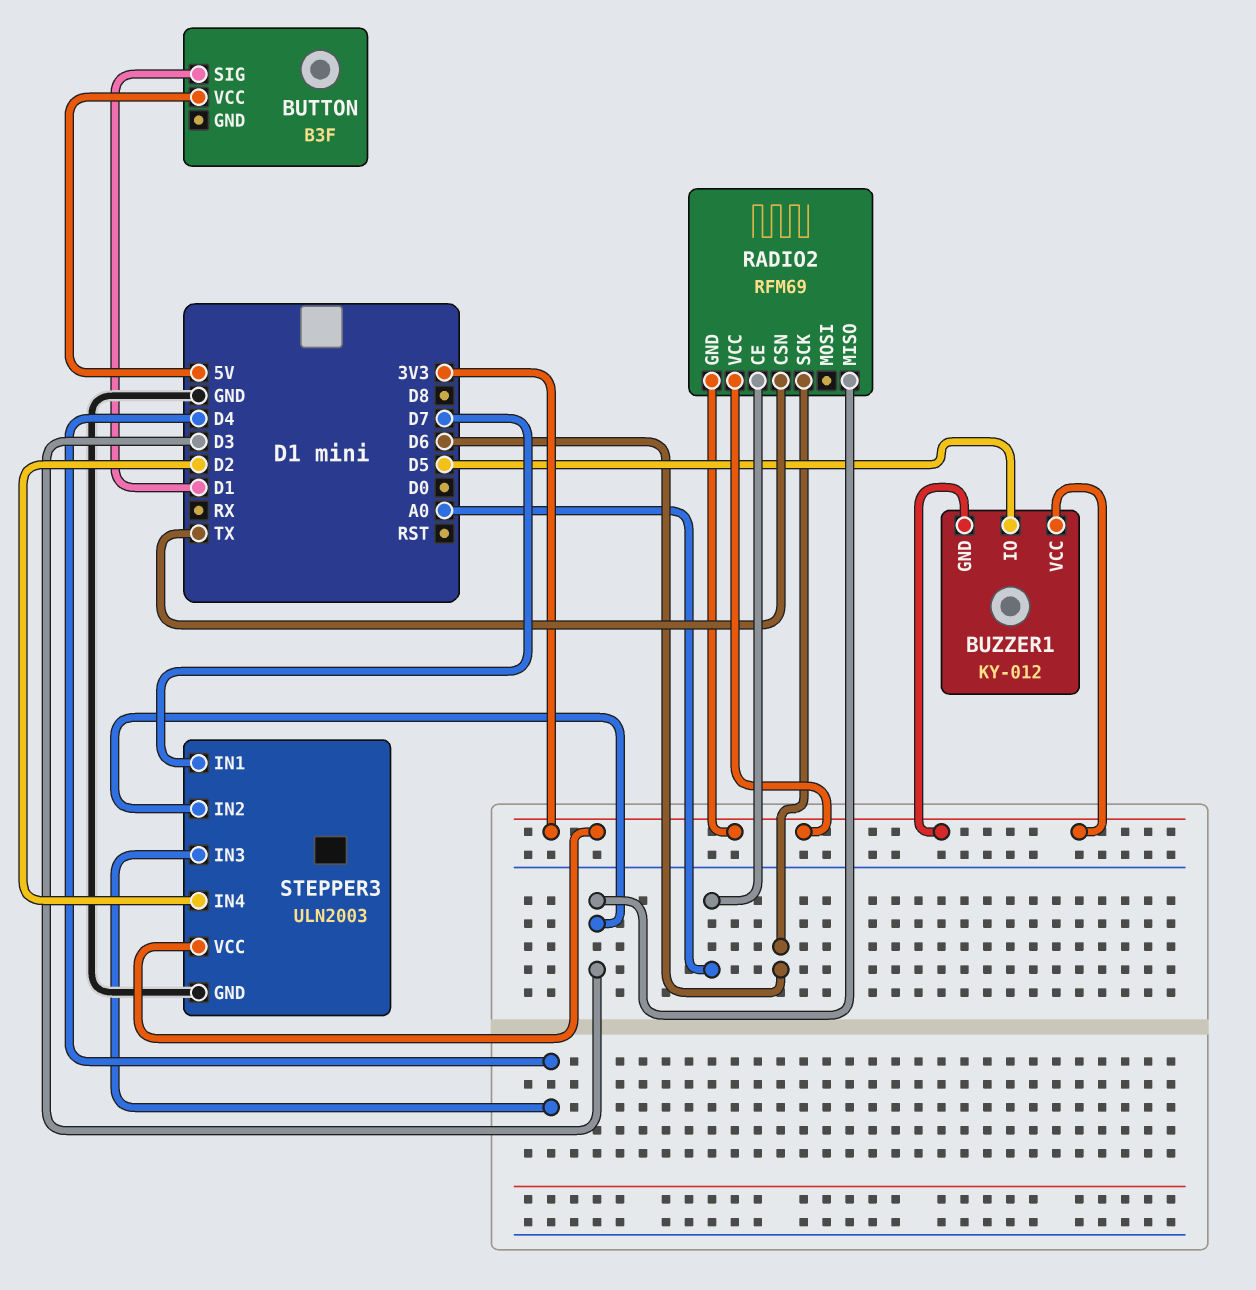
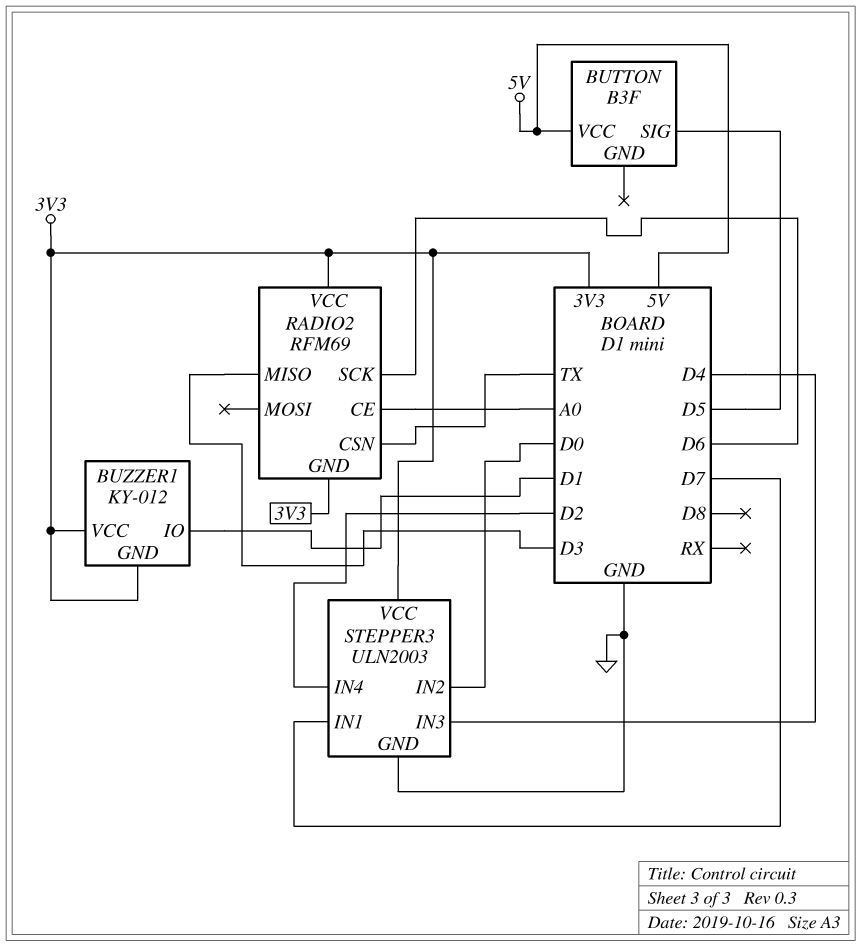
BUTTON pin SIG: D1 -> D5
BUZZER1 pin IO: D5 -> D1
STEPPER3 pin IN2: D3 -> D0

